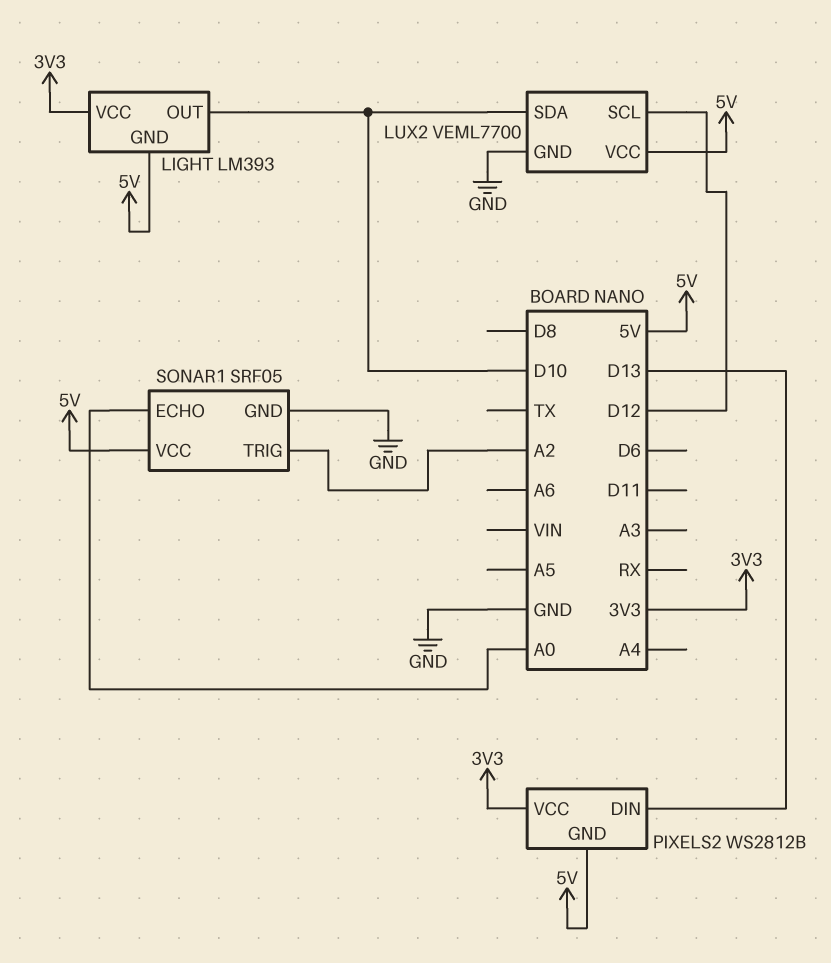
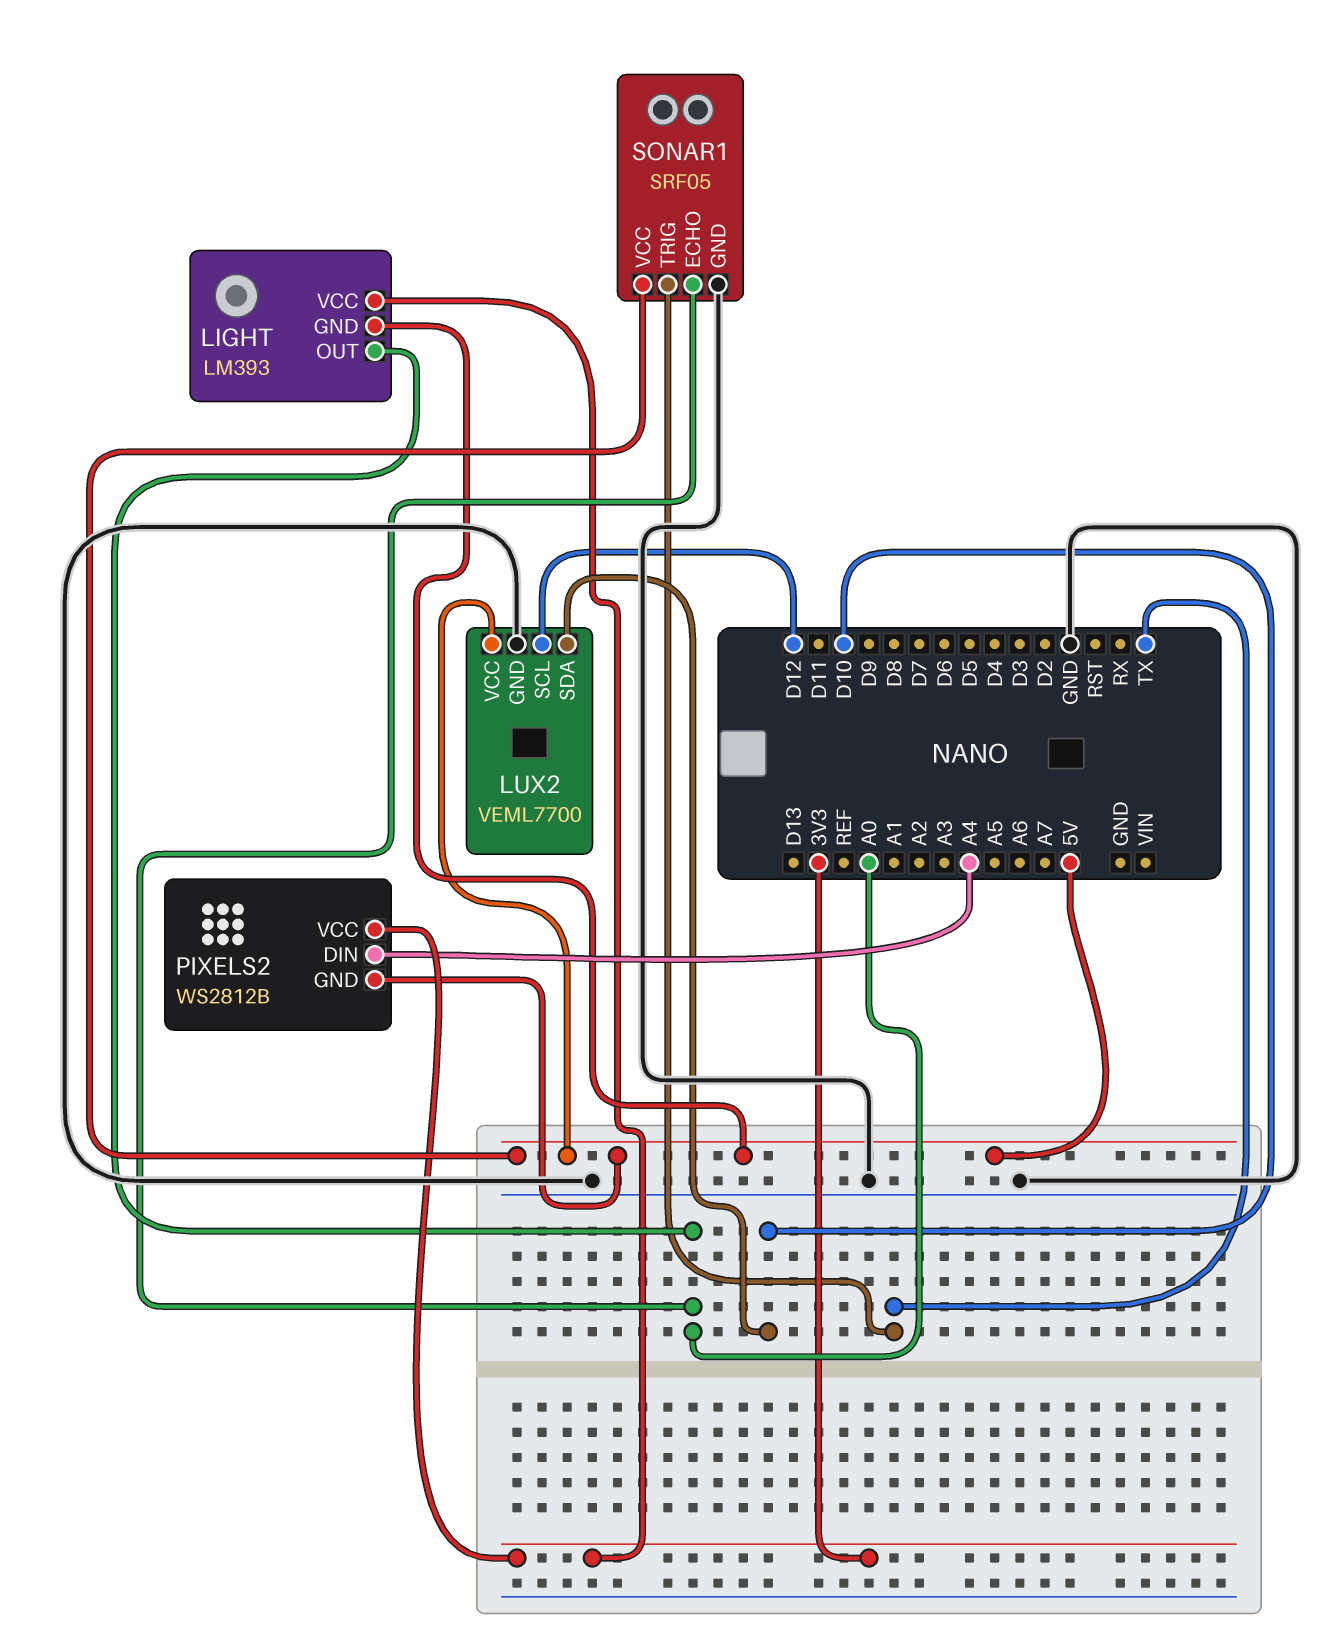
LIGHT pin OUT: D10 -> A0
PIXELS2 pin DIN: D13 -> A4
SONAR1 pin TRIG: A2 -> TX

